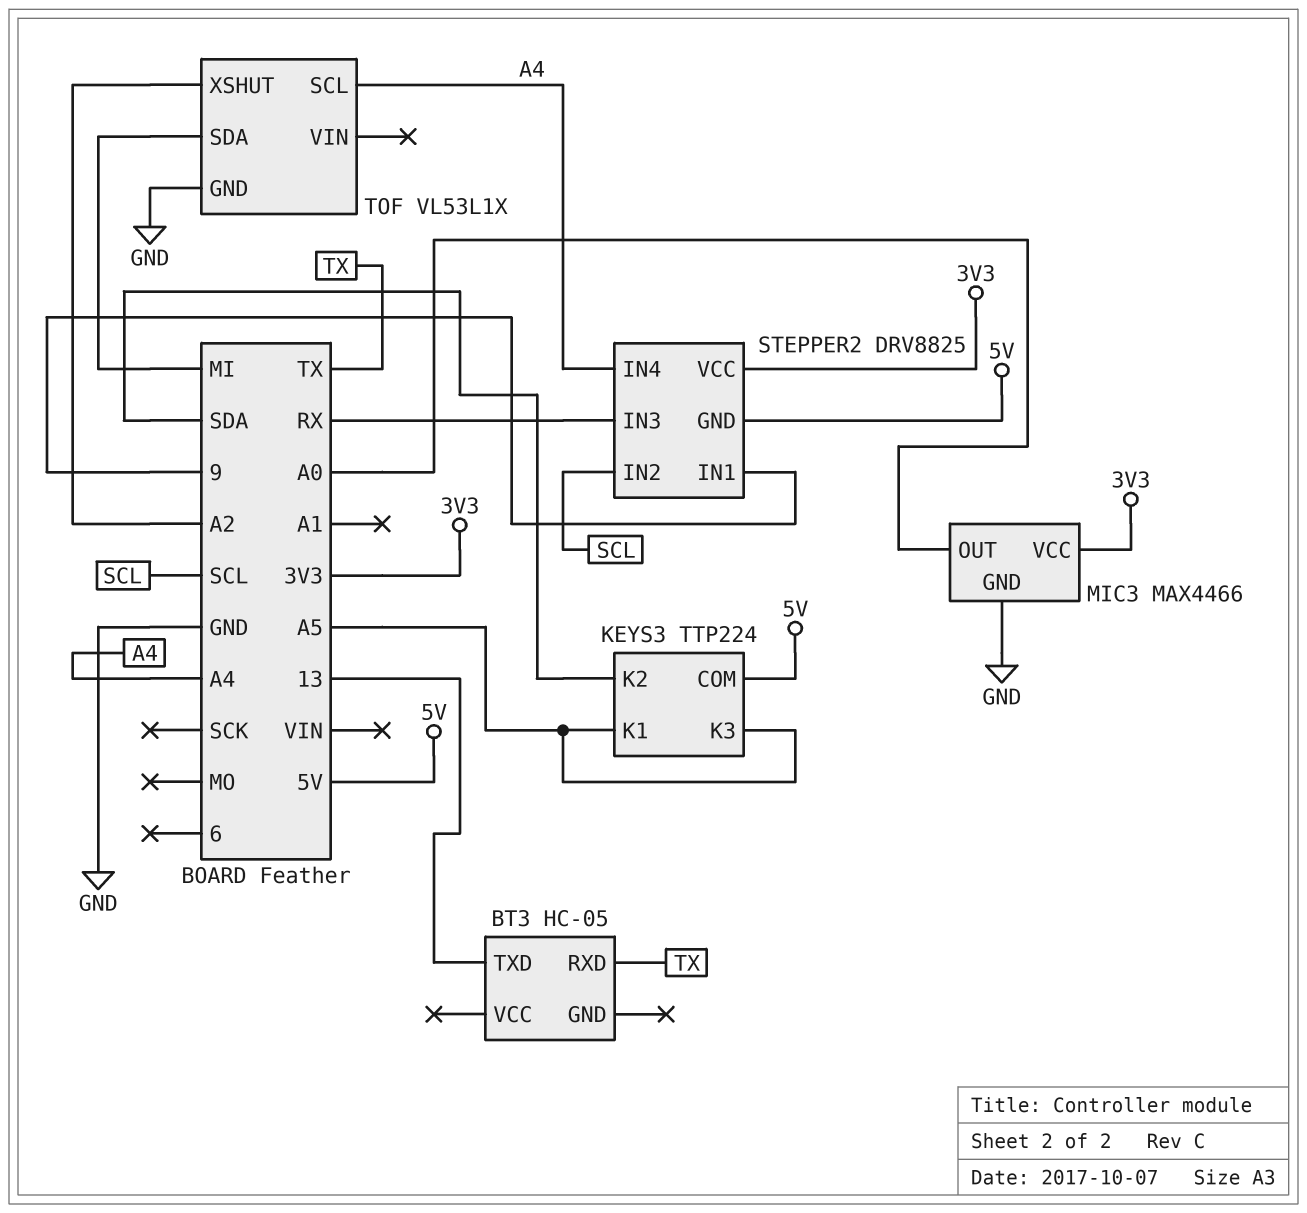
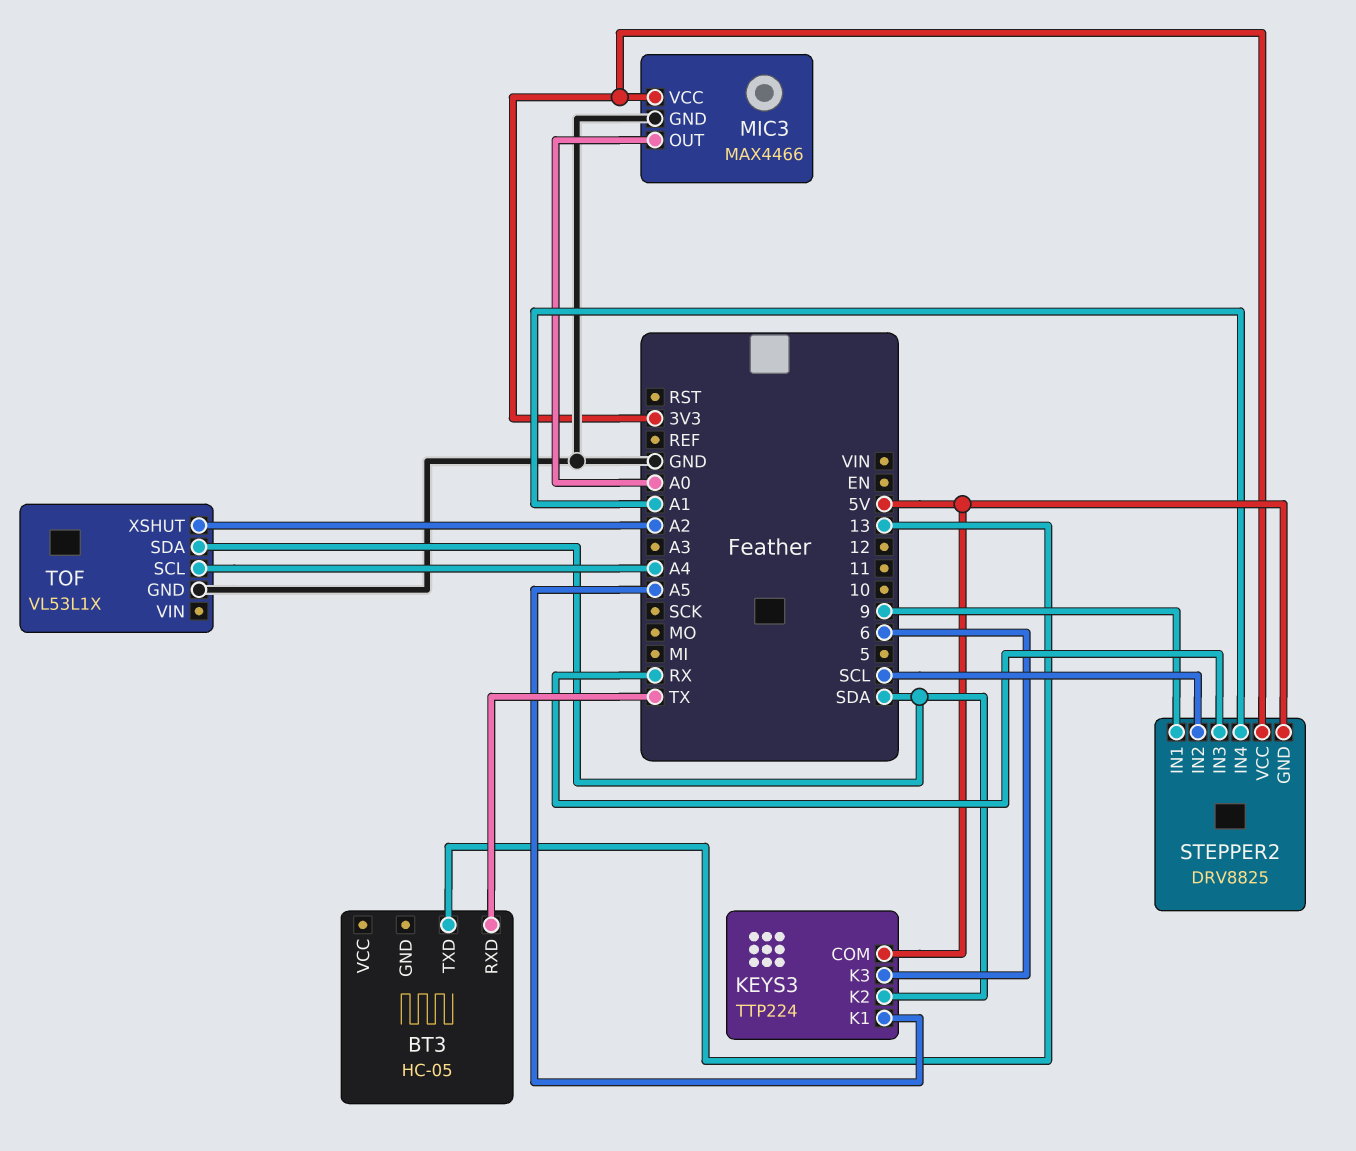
KEYS3 pin K3: A5 -> 6
STEPPER2 pin IN4: A4 -> A1
TOF pin SDA: MI -> SDA

